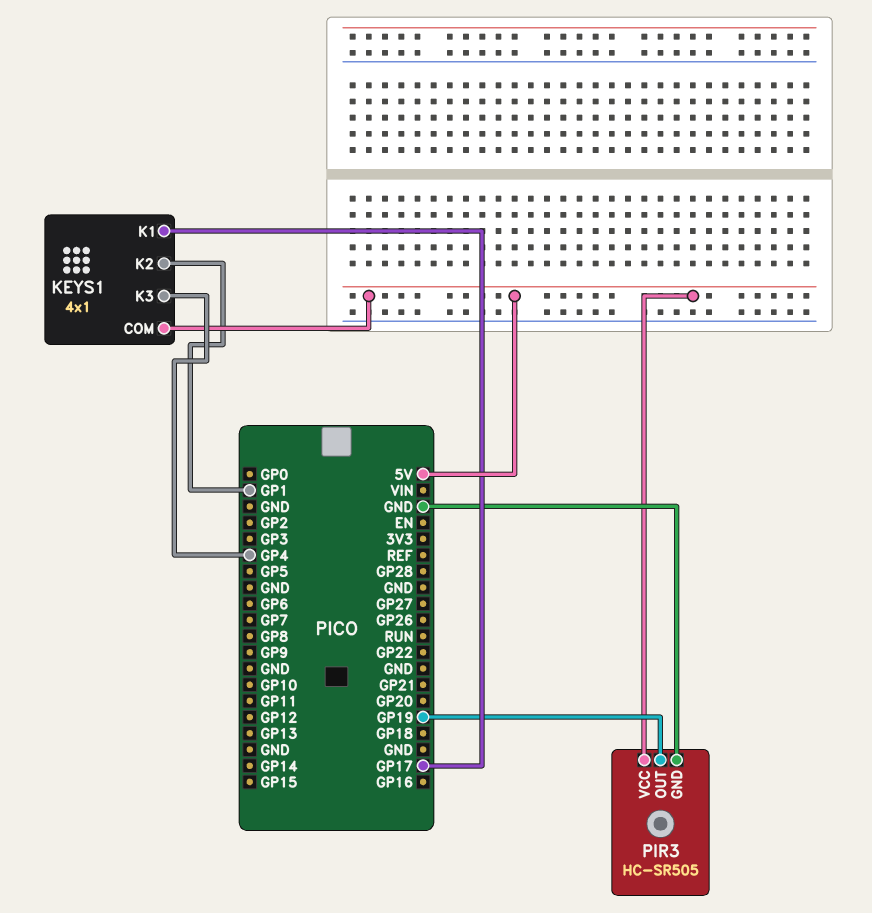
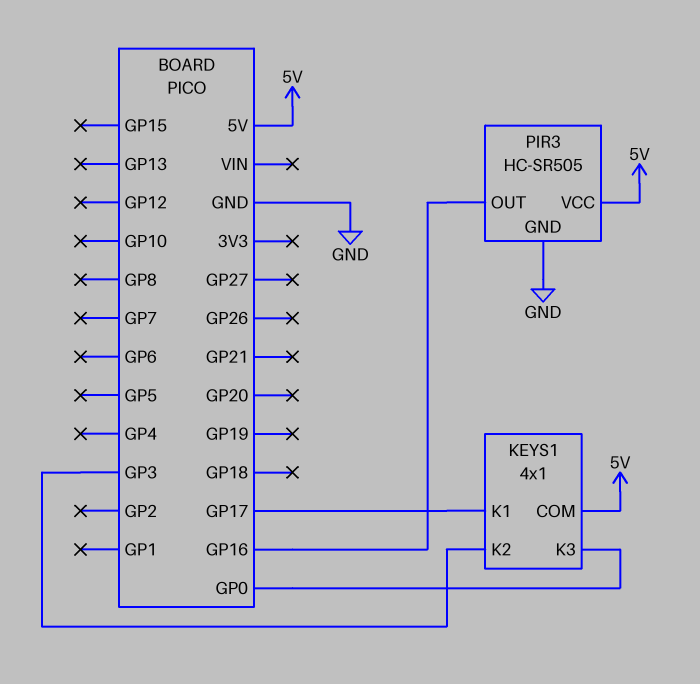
KEYS1 pin K2: GP1 -> GP3
KEYS1 pin K3: GP4 -> GP0
PIR3 pin OUT: GP19 -> GP16

